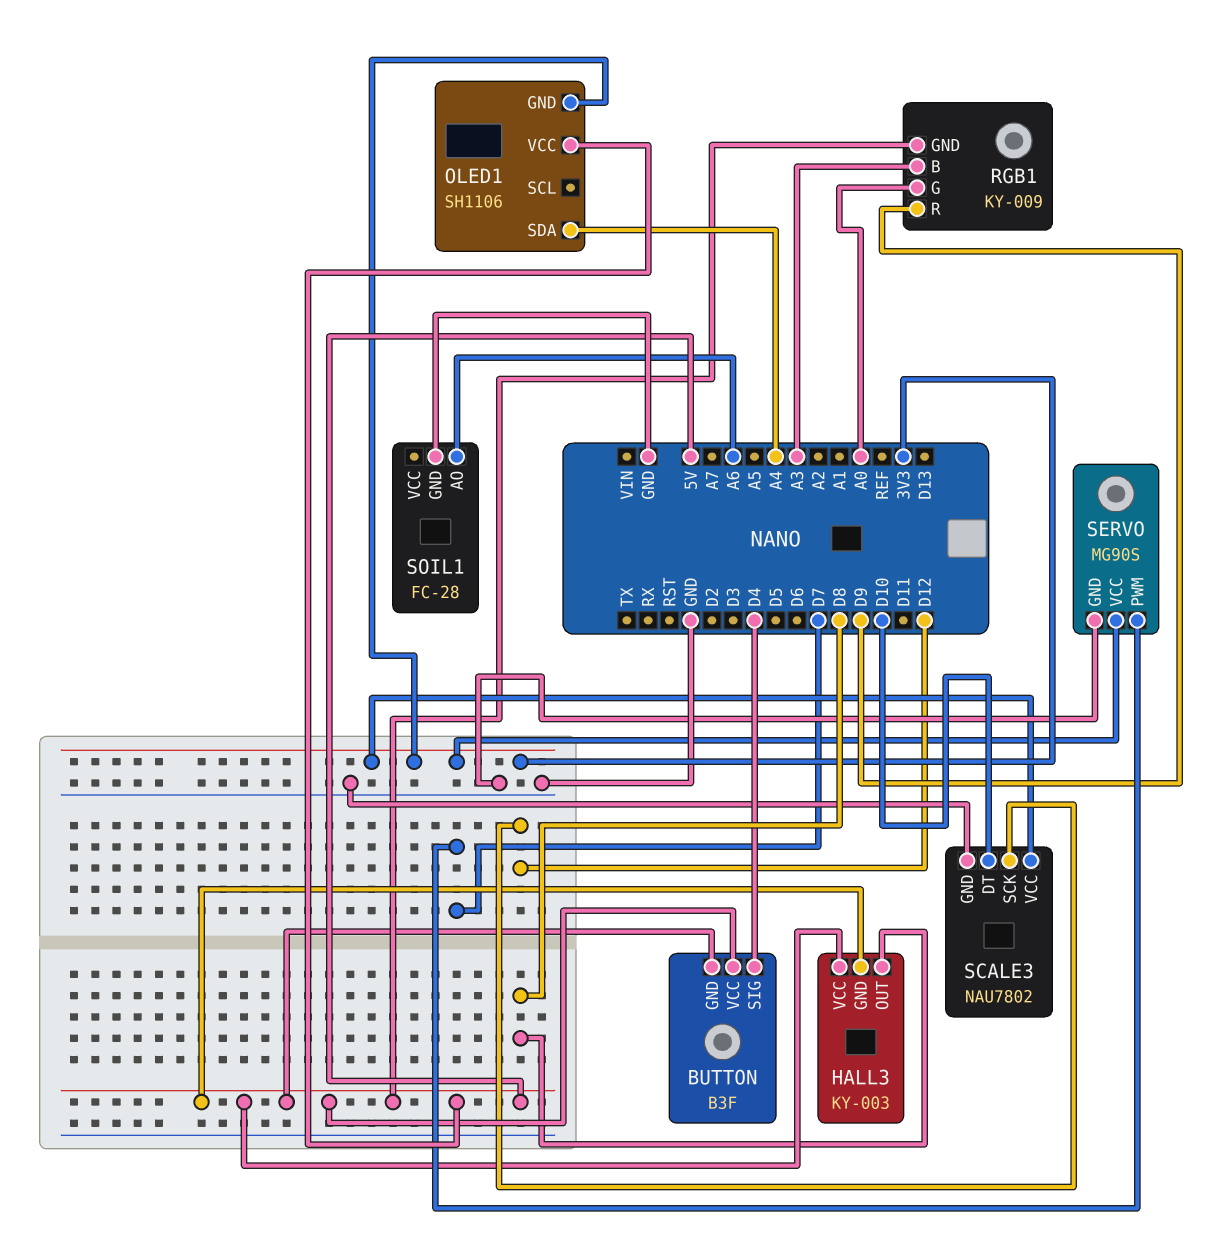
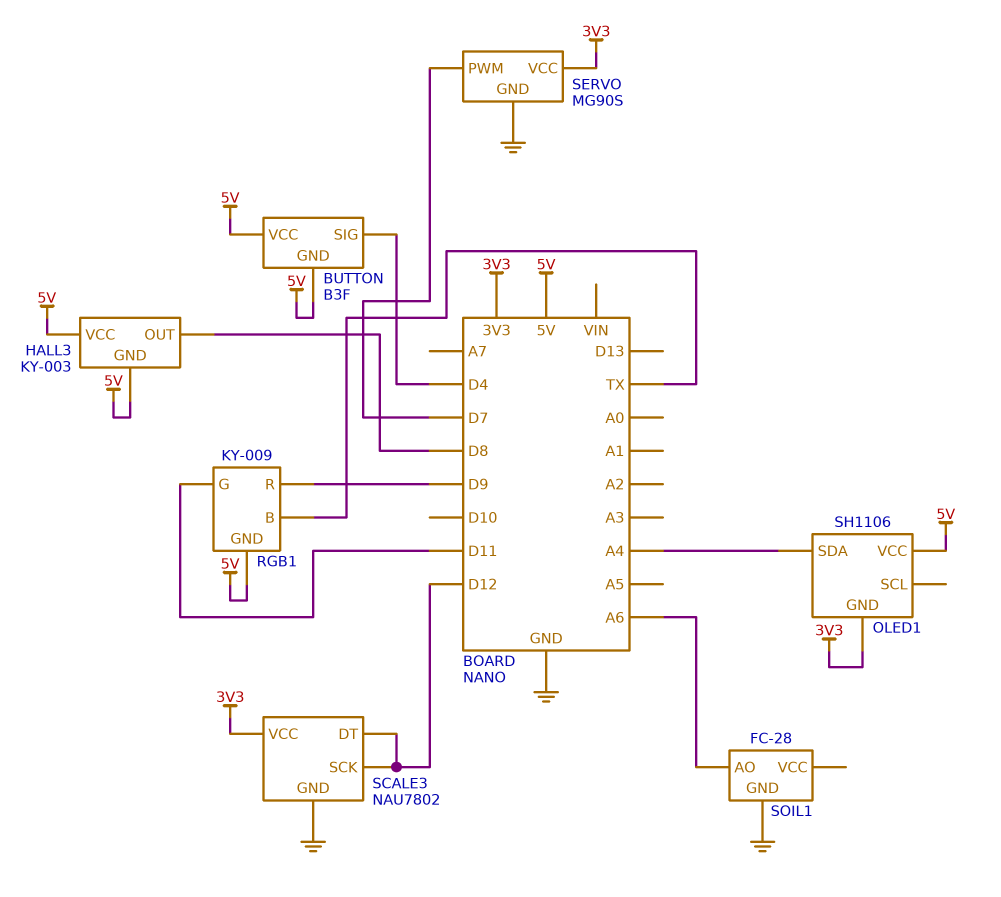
RGB1 pin B: A3 -> TX
RGB1 pin G: A0 -> D11
SCALE3 pin DT: D10 -> D12

